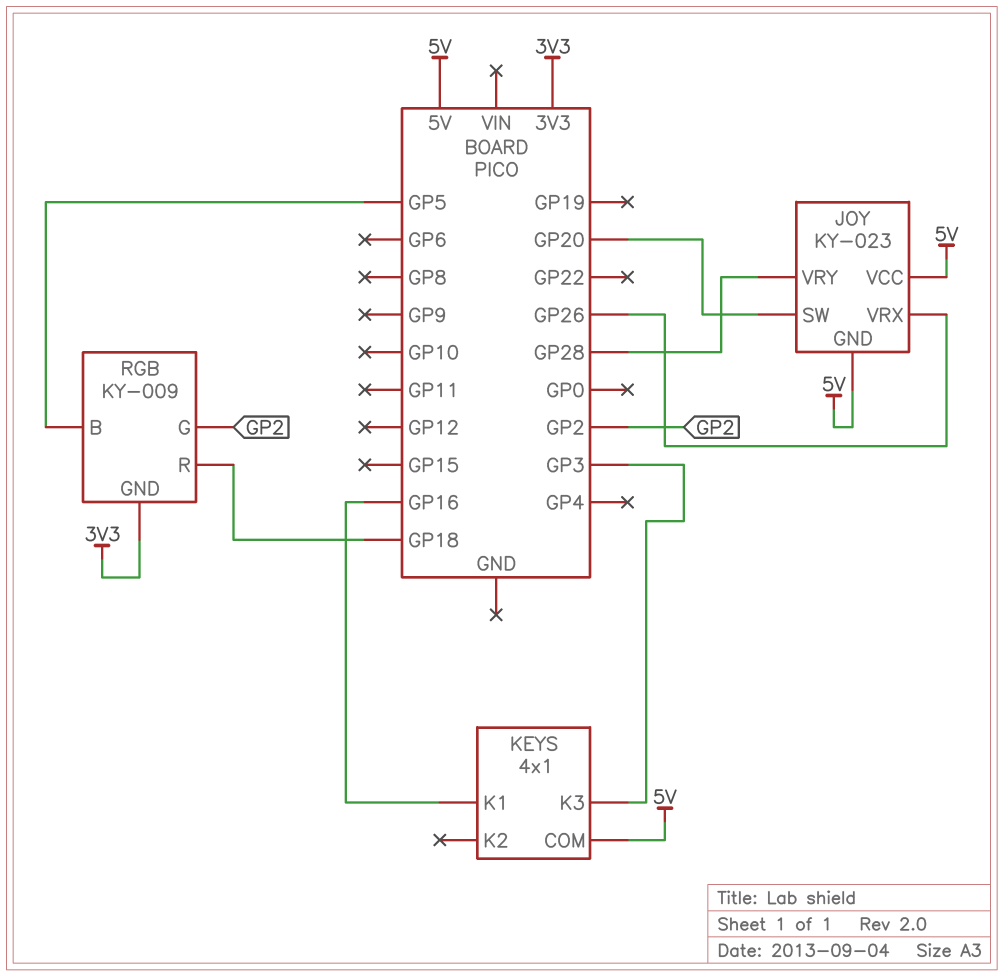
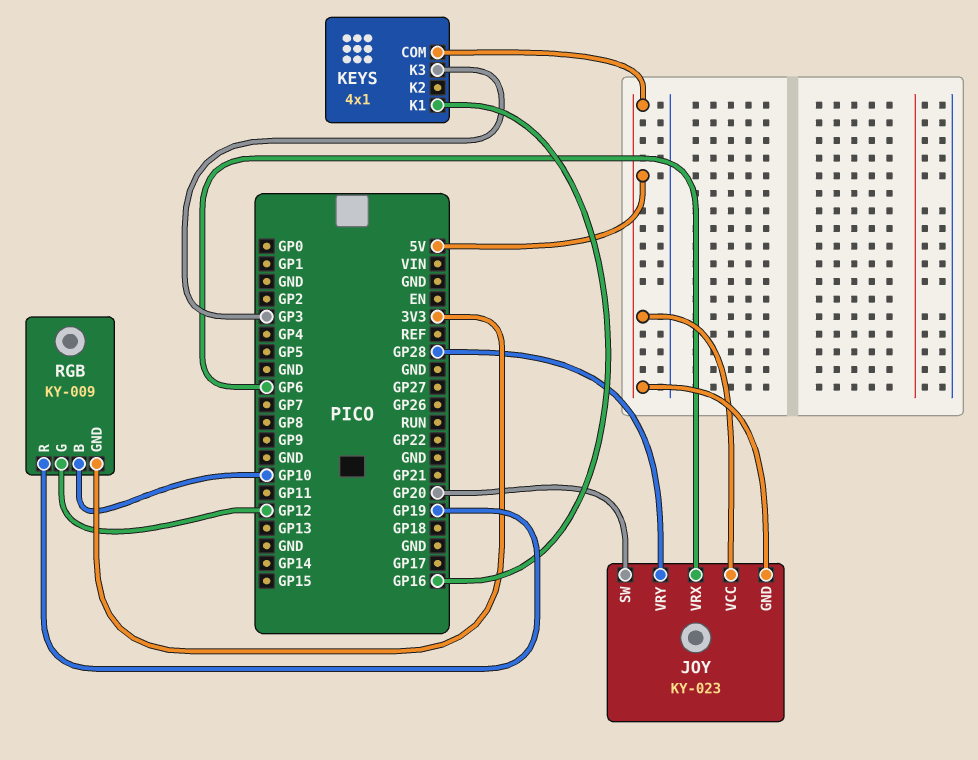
JOY pin VRX: GP26 -> GP6
RGB pin B: GP5 -> GP10
RGB pin G: GP2 -> GP12
RGB pin R: GP18 -> GP19

